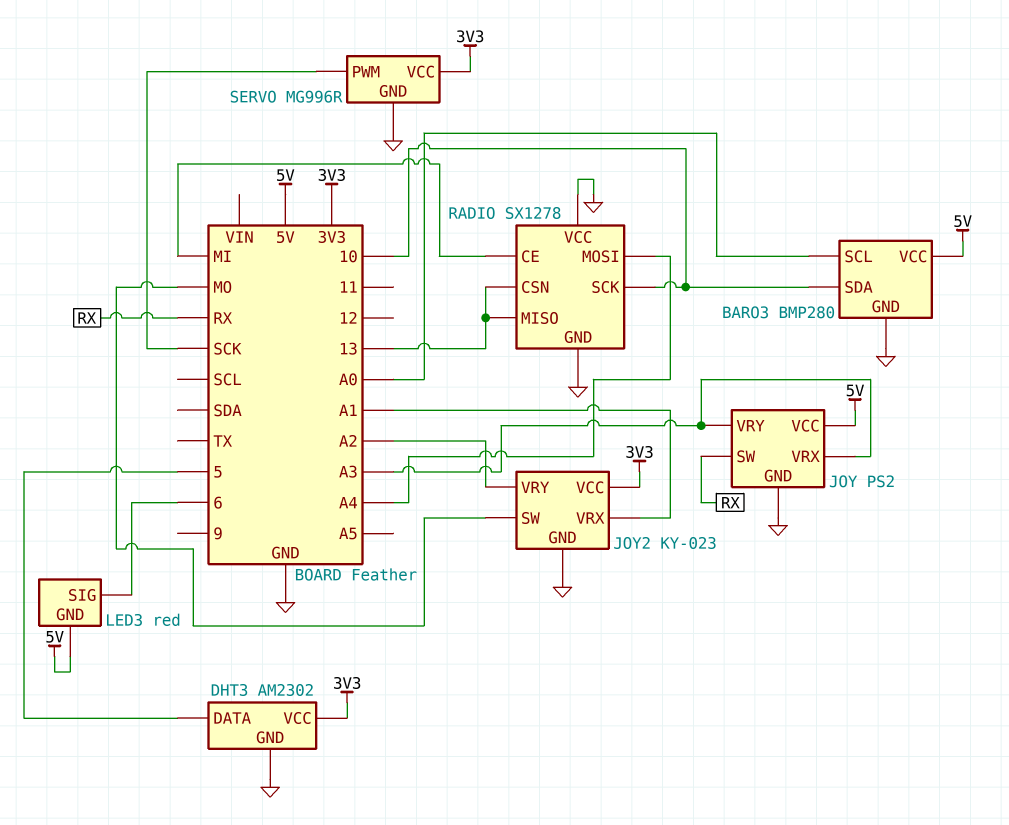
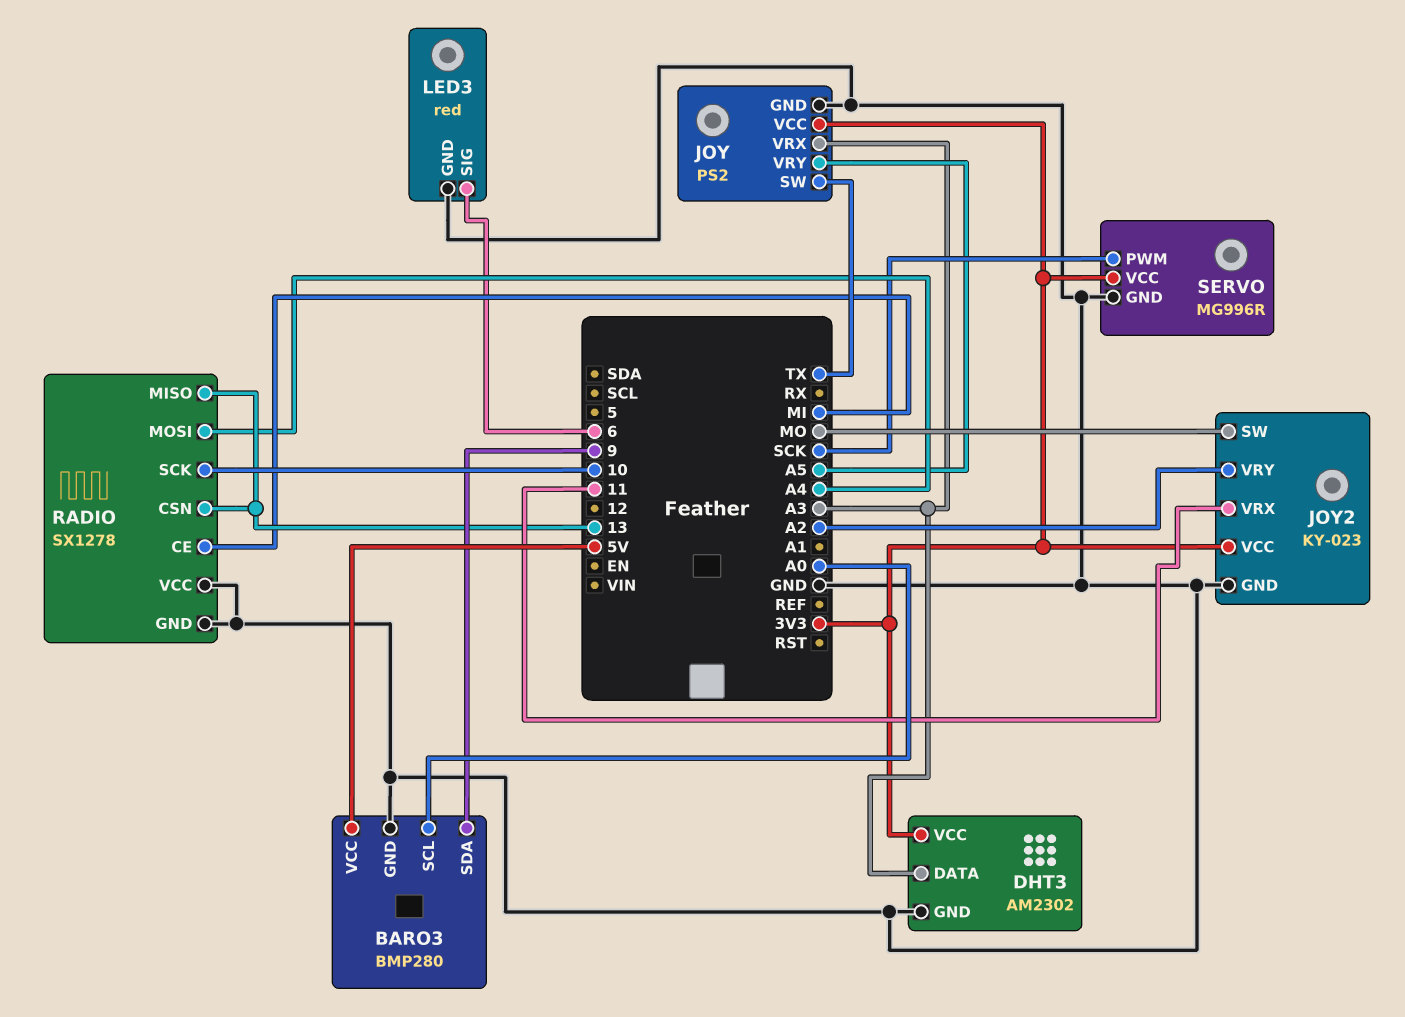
BARO3 pin SDA: 10 -> 9
DHT3 pin DATA: 5 -> A3
JOY pin SW: RX -> TX
JOY pin VCC: 5V -> 3V3
JOY pin VRY: A3 -> A5
JOY2 pin VRX: A1 -> 11
LED3 pin GND: 5V -> GND

